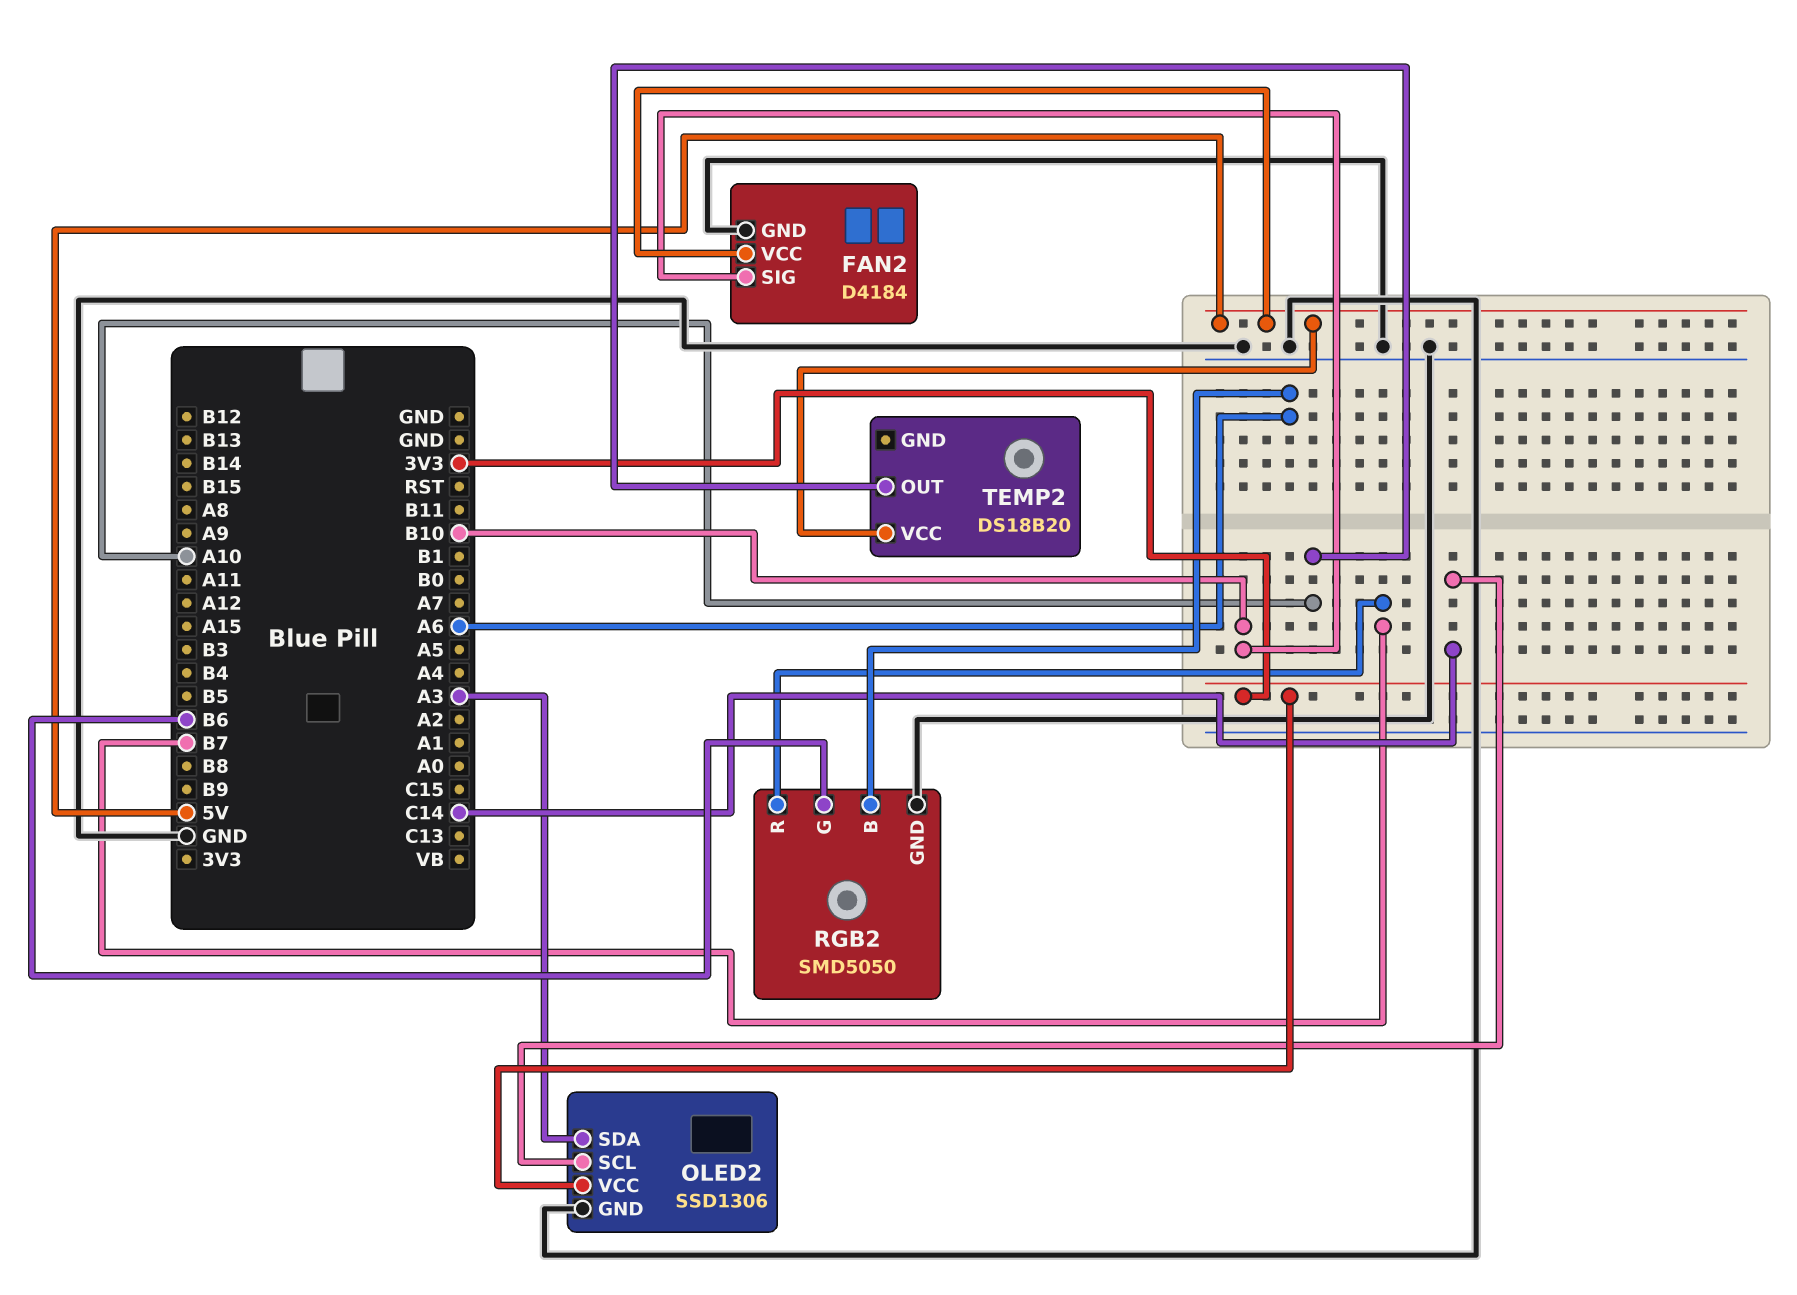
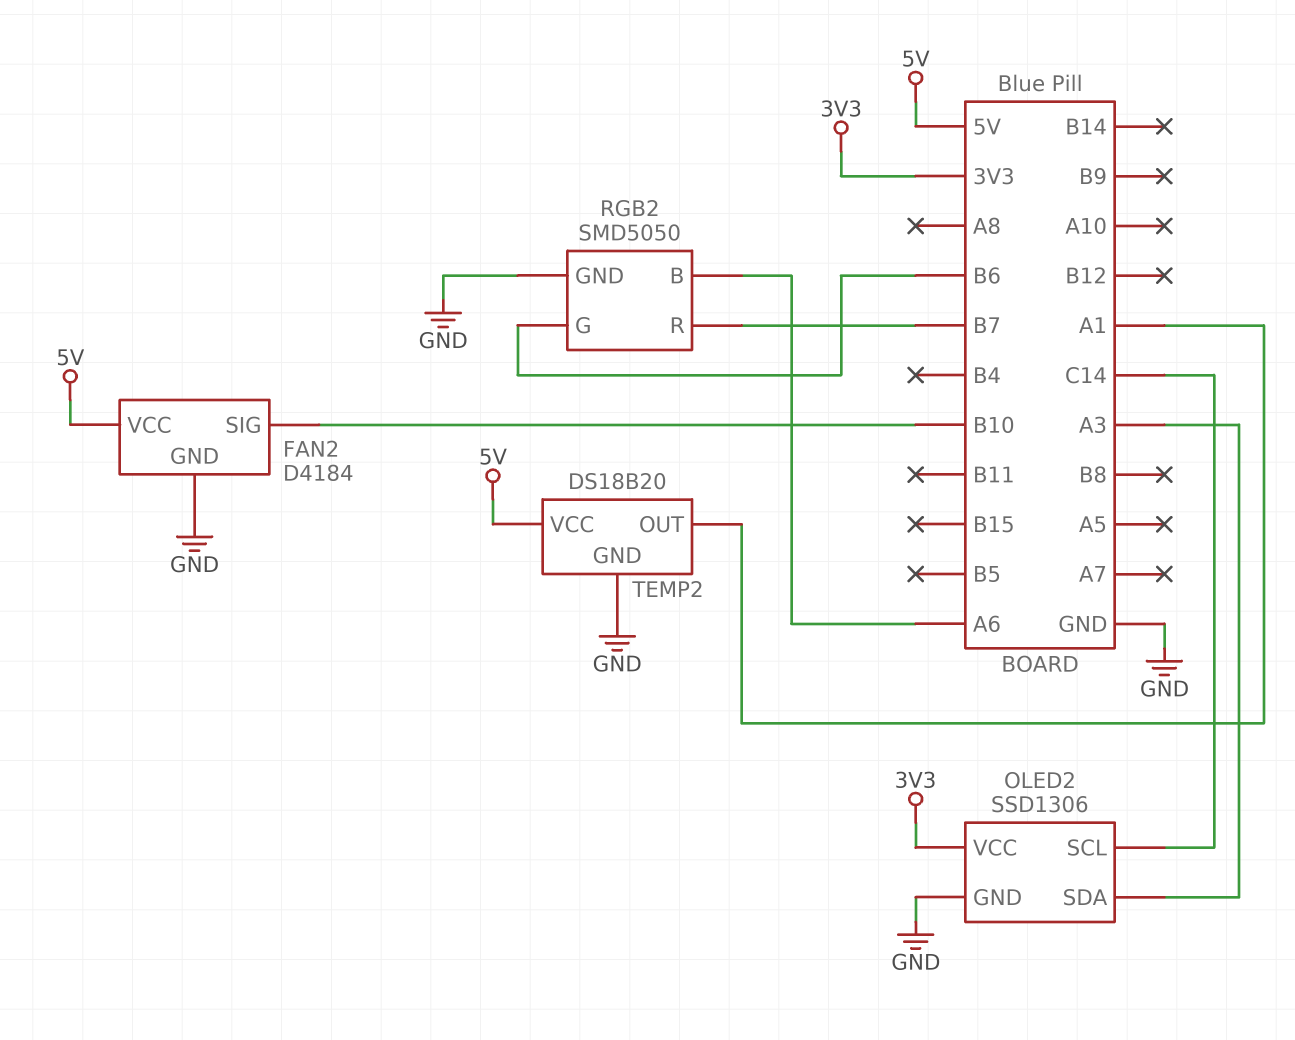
TEMP2 pin GND: none -> GND
TEMP2 pin OUT: A10 -> A1

